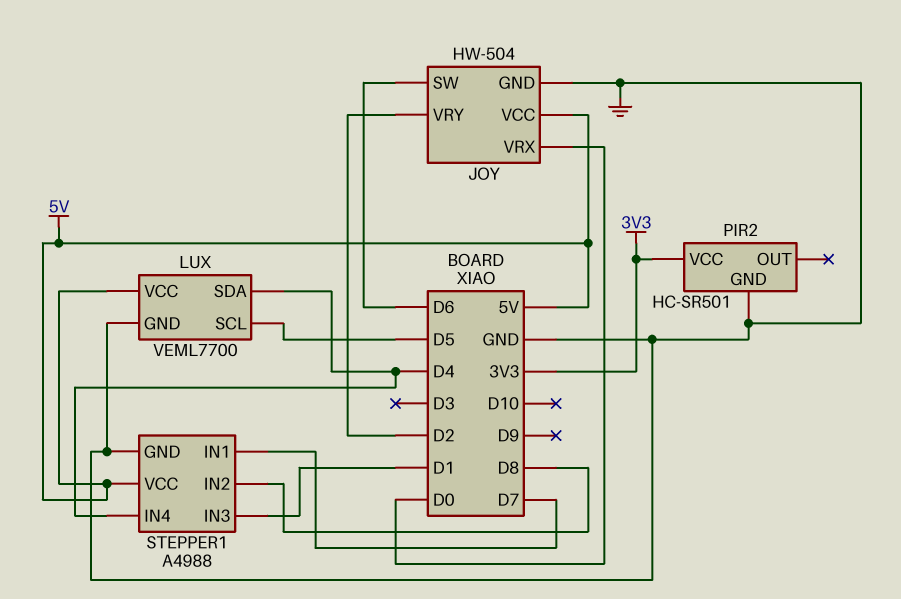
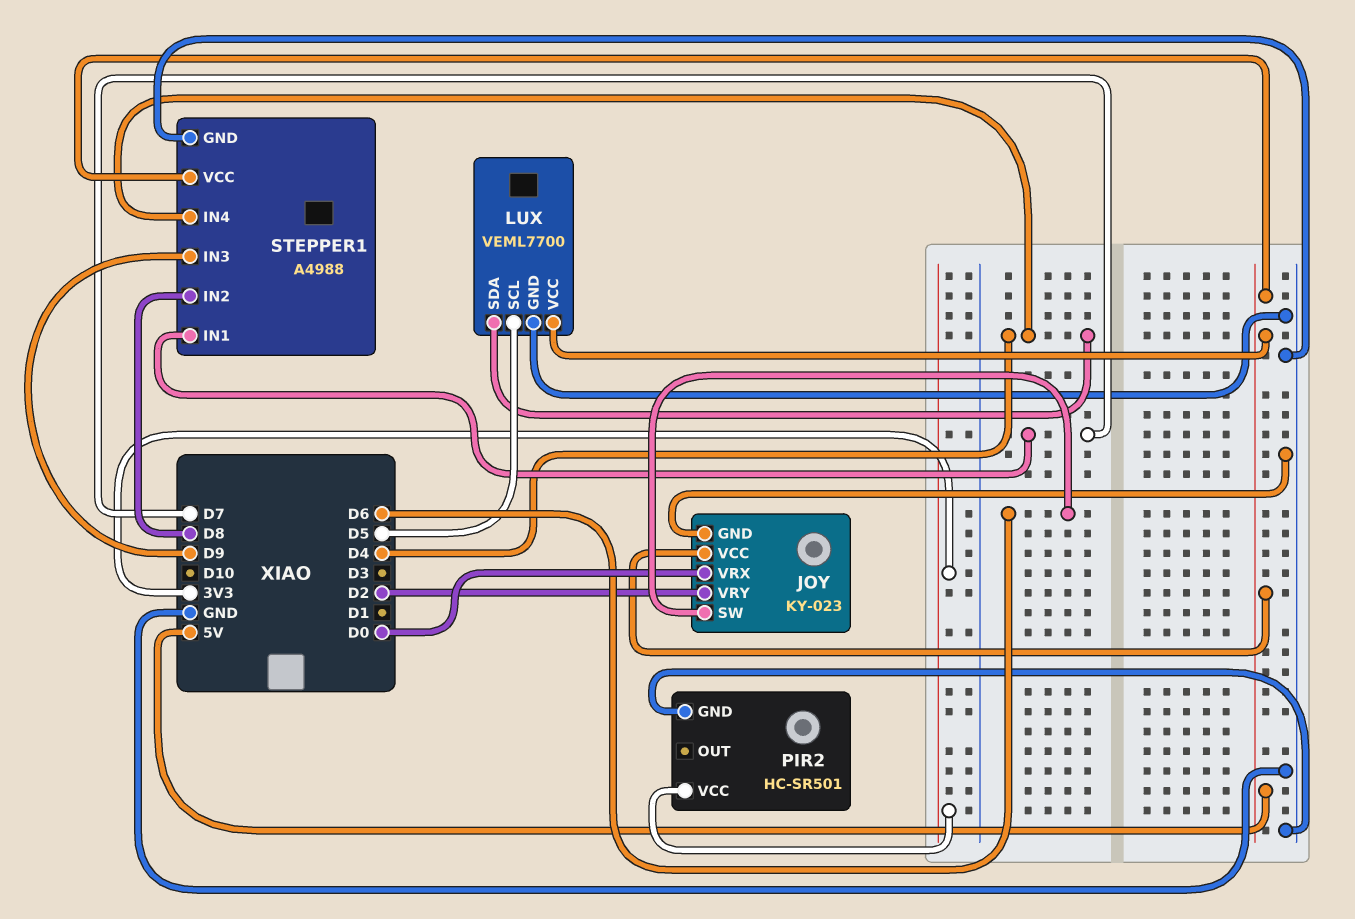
JOY: HW-504 -> KY-023
STEPPER1 pin IN3: D1 -> D9

